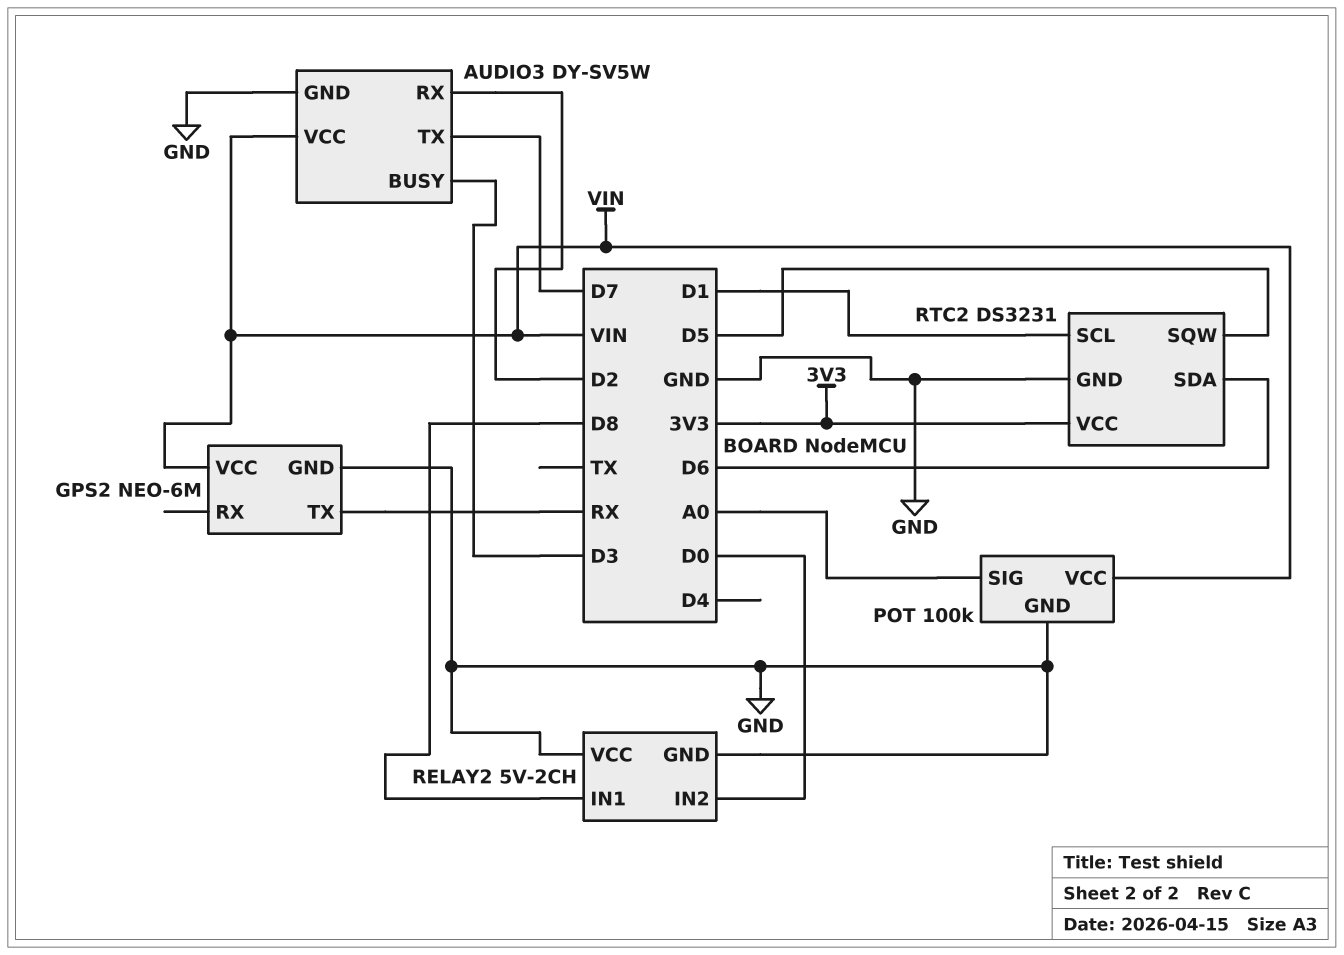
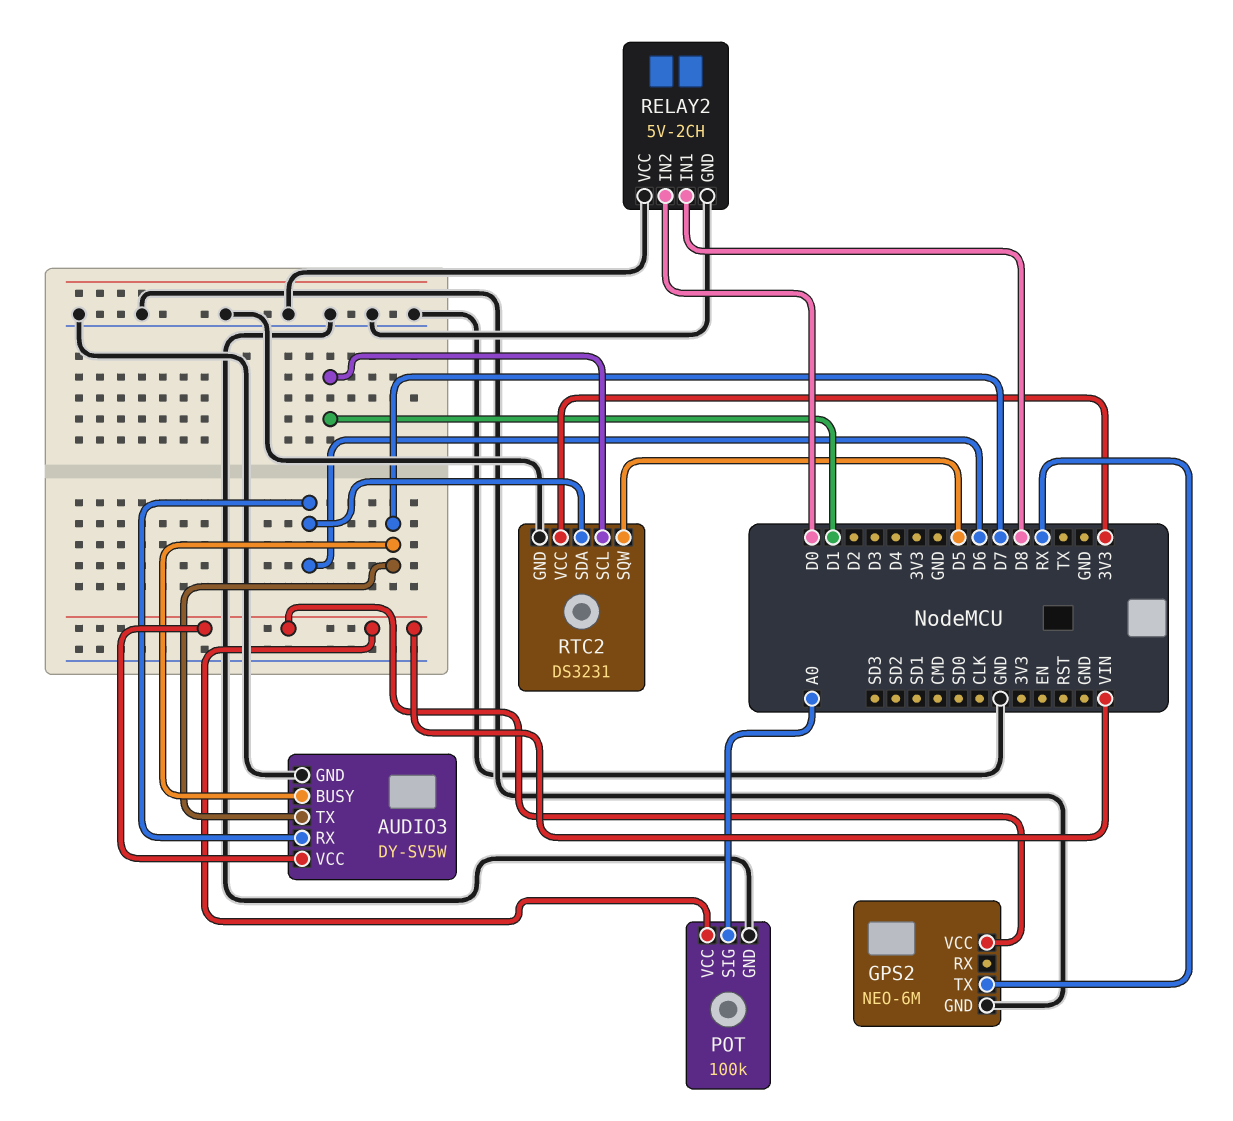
AUDIO3 pin BUSY: D3 -> D7
AUDIO3 pin RX: D2 -> D6

